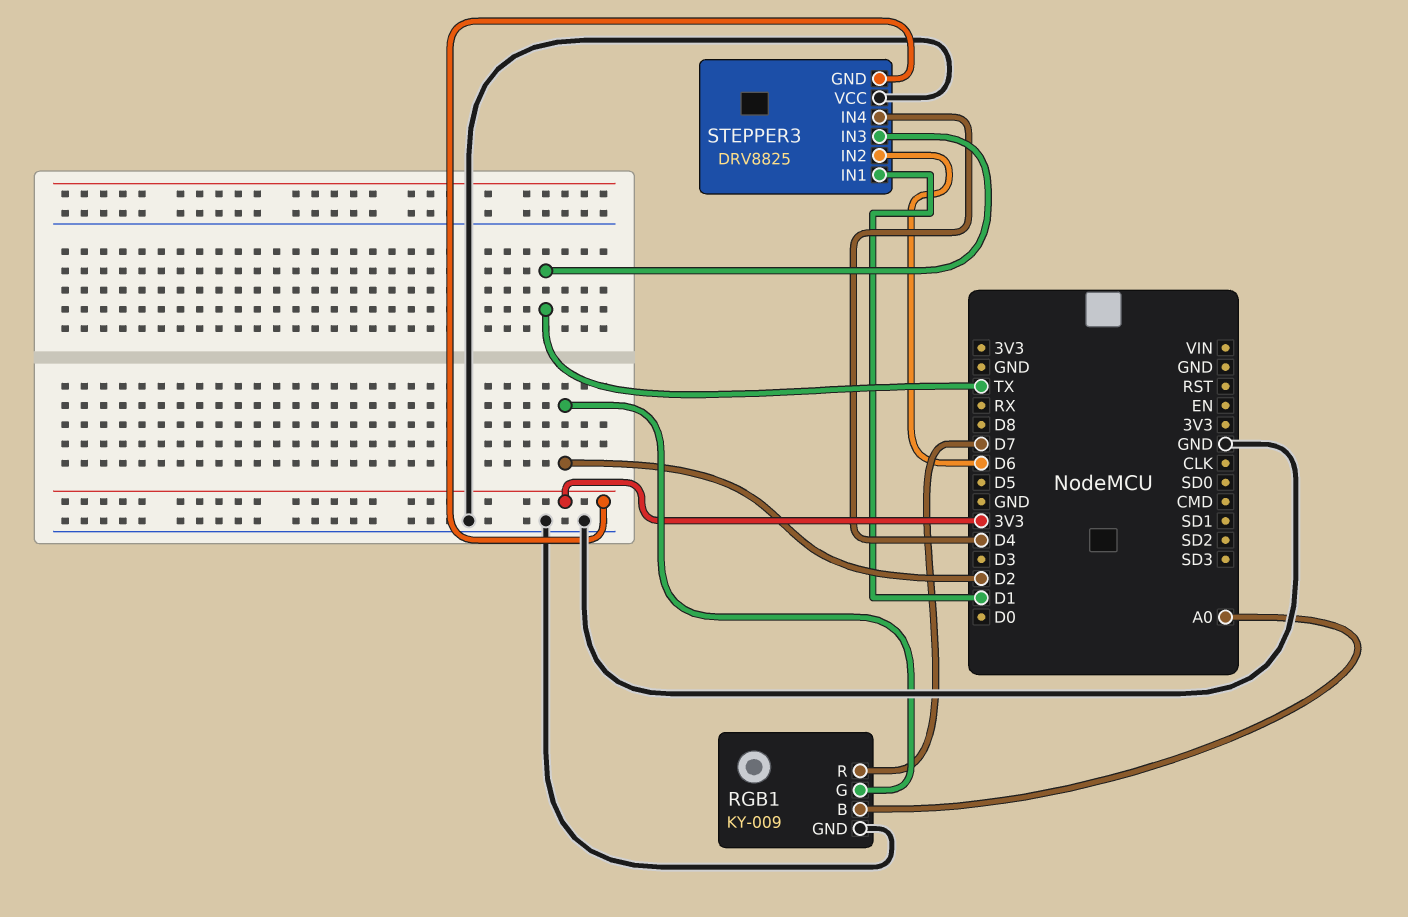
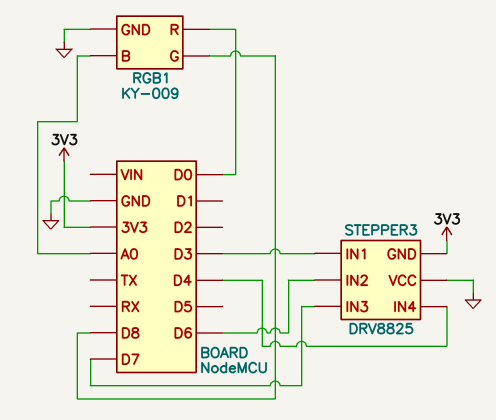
RGB1 pin G: D2 -> D8
RGB1 pin R: D7 -> D0
STEPPER3 pin IN1: D1 -> D3
STEPPER3 pin IN3: TX -> D7

